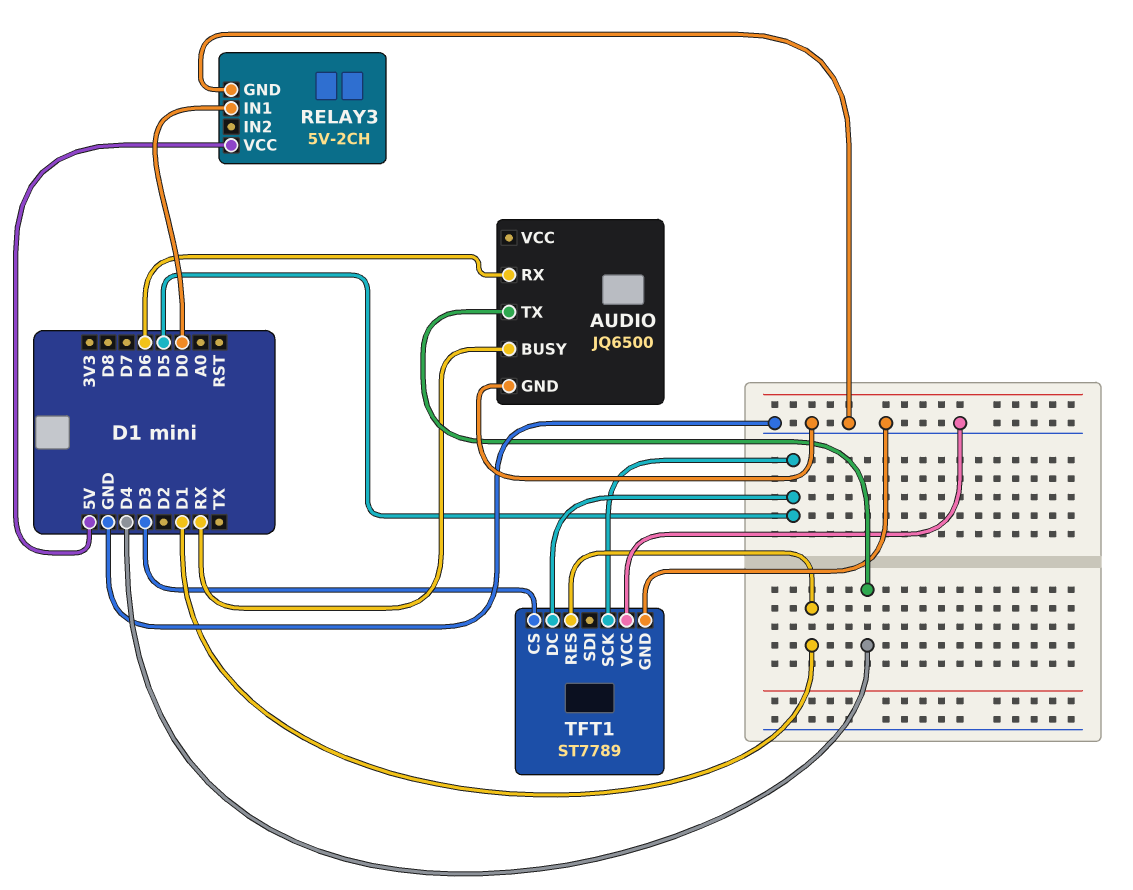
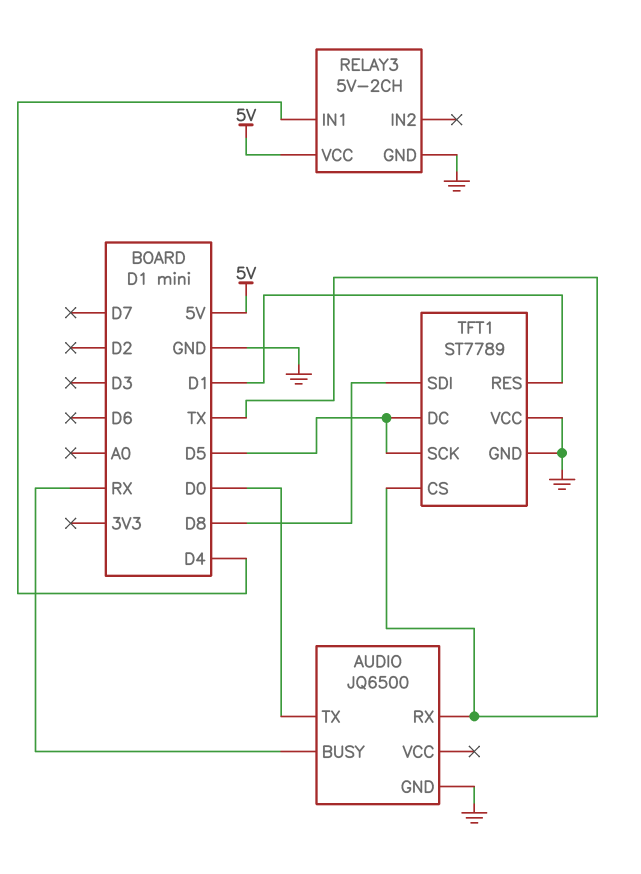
AUDIO pin RX: D6 -> TX
AUDIO pin TX: D4 -> D0
RELAY3 pin IN1: D0 -> D4
TFT1 pin CS: D3 -> TX
TFT1 pin SDI: none -> D8

